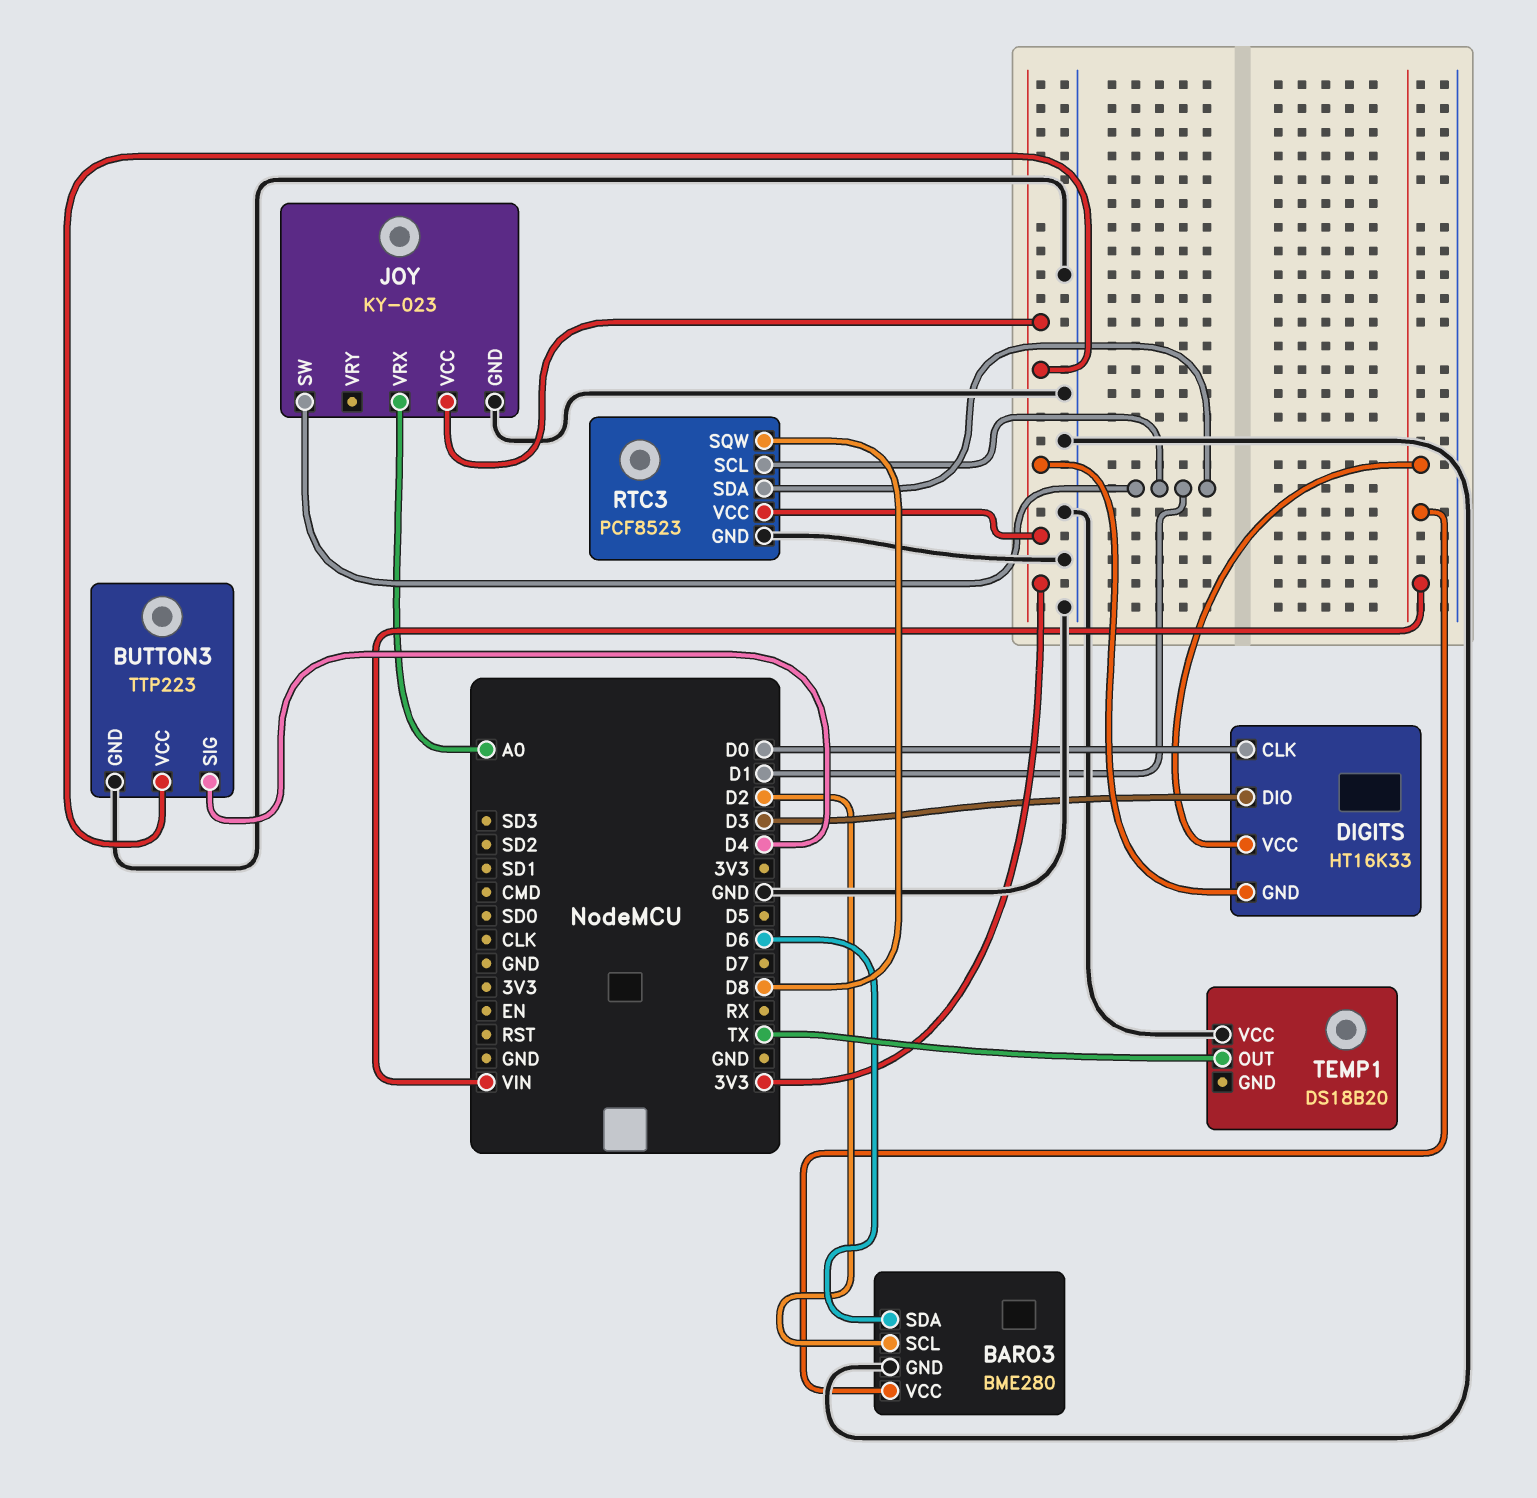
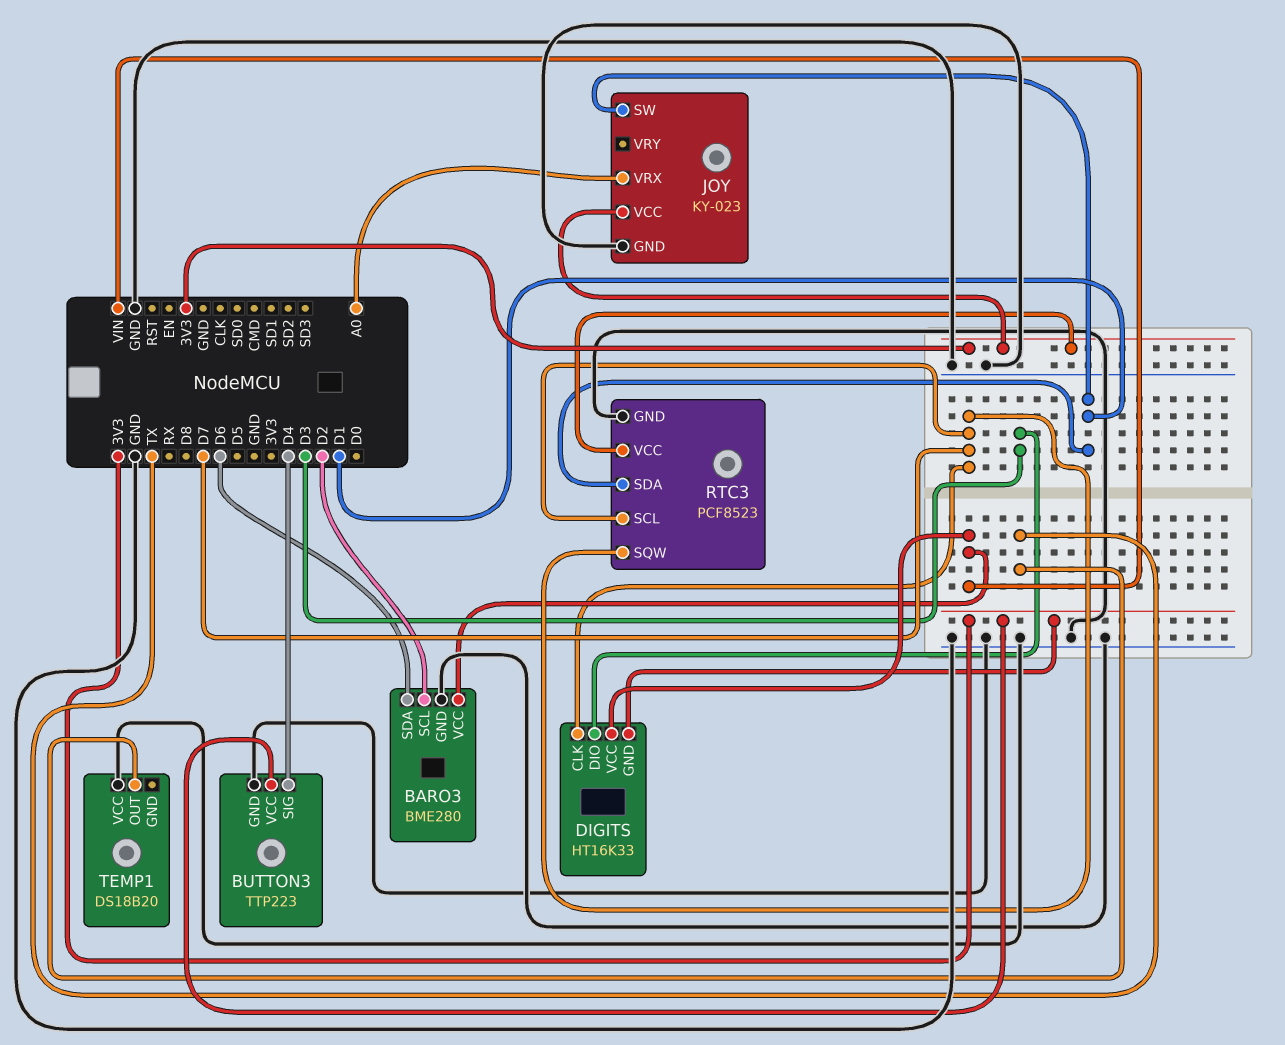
DIGITS pin CLK: D0 -> D7
RTC3 pin SCL: D1 -> D7
RTC3 pin SQW: D8 -> D7

